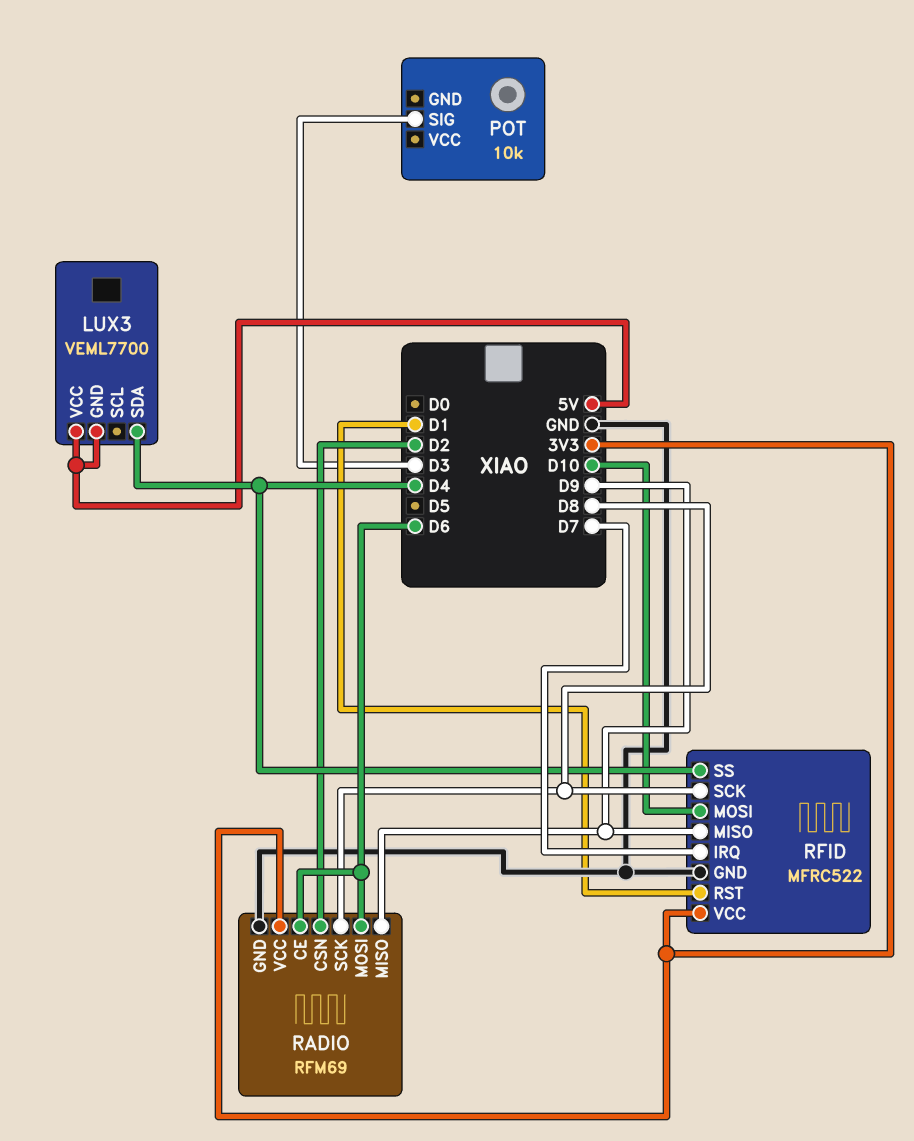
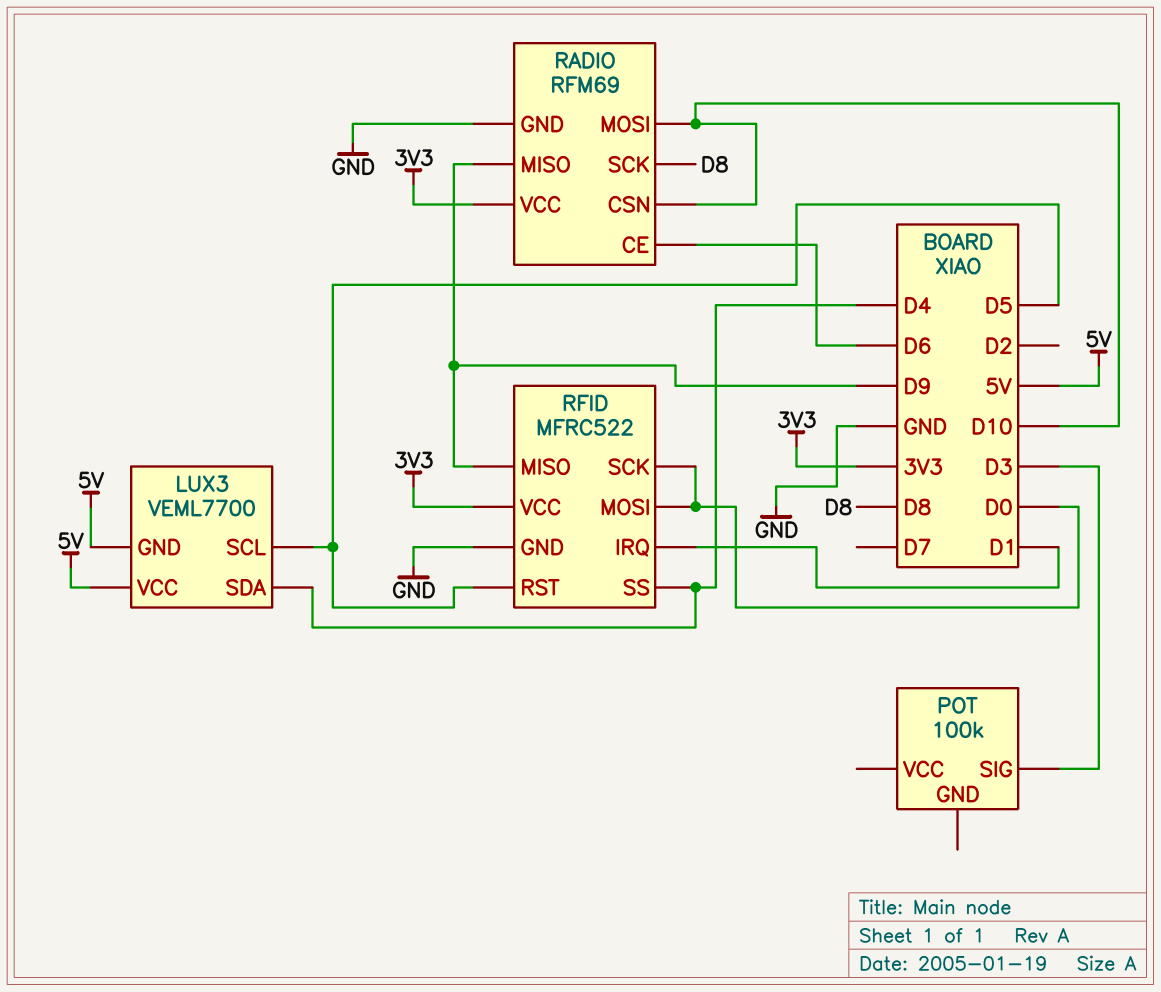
LUX3 pin SCL: none -> D5
POT: 10k -> 100k
RADIO pin CSN: D2 -> D10
RADIO pin MOSI: D6 -> D10
RFID pin IRQ: D7 -> D1
RFID pin MOSI: D10 -> D0
RFID pin RST: D1 -> D5
RFID pin SCK: D8 -> D0

